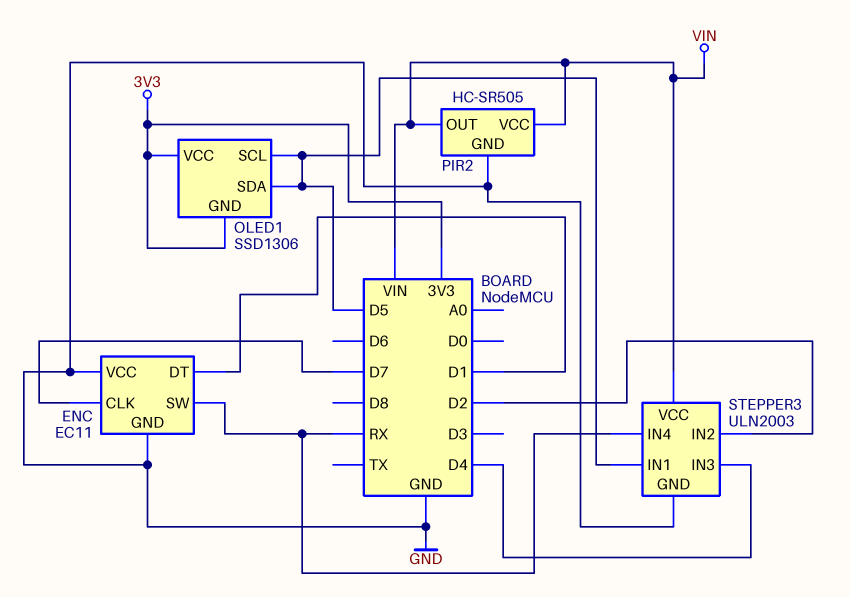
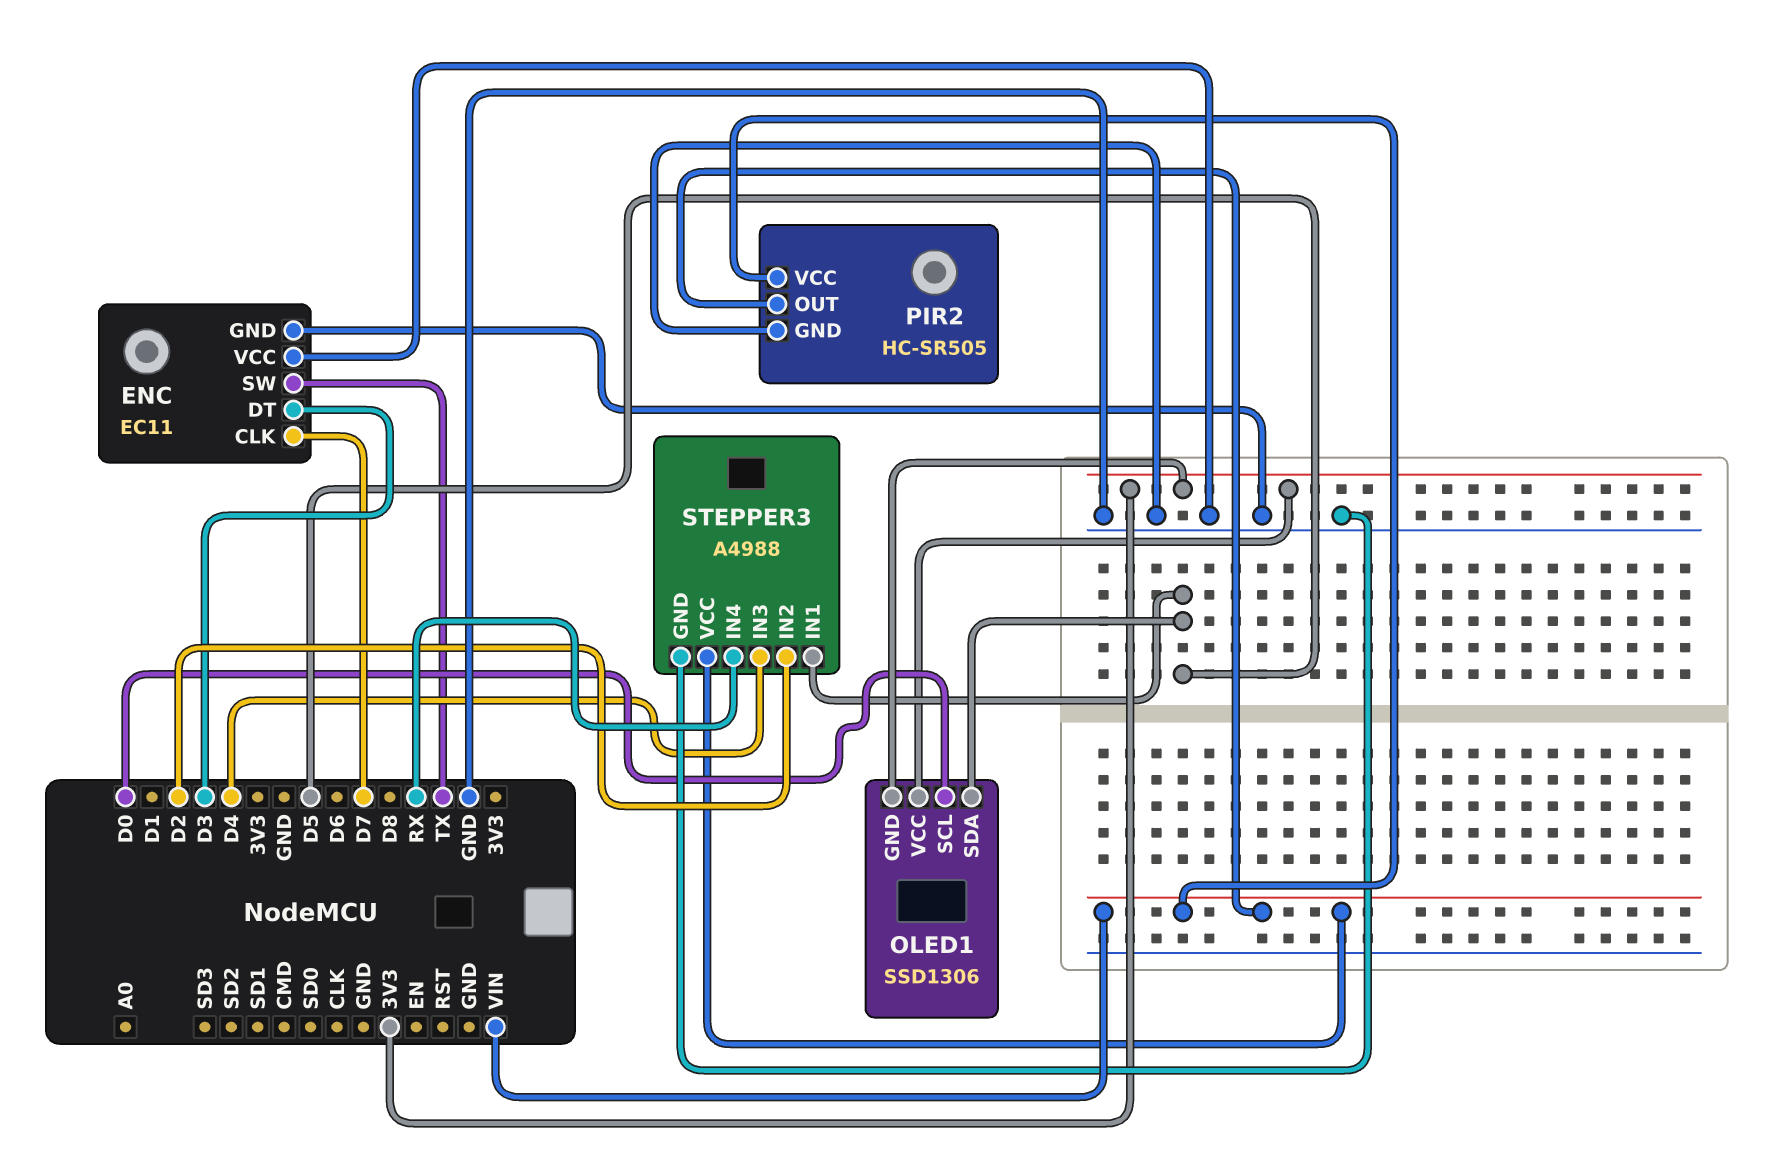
ENC pin DT: D1 -> D3
ENC pin SW: RX -> TX
OLED1 pin SCL: D5 -> D0
STEPPER3: ULN2003 -> A4988

